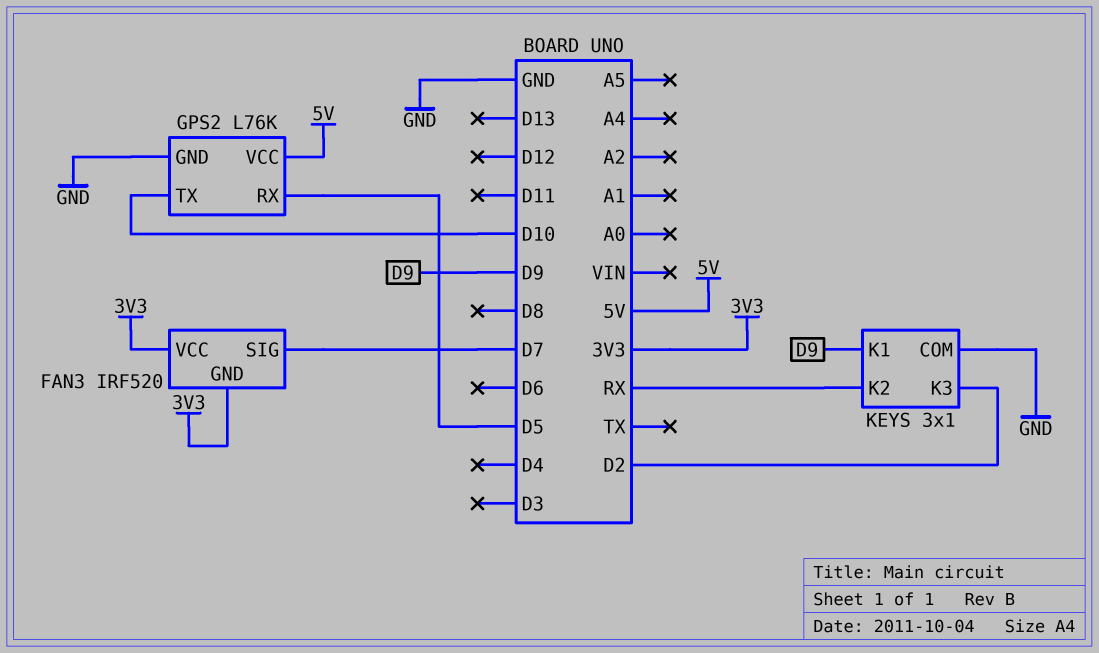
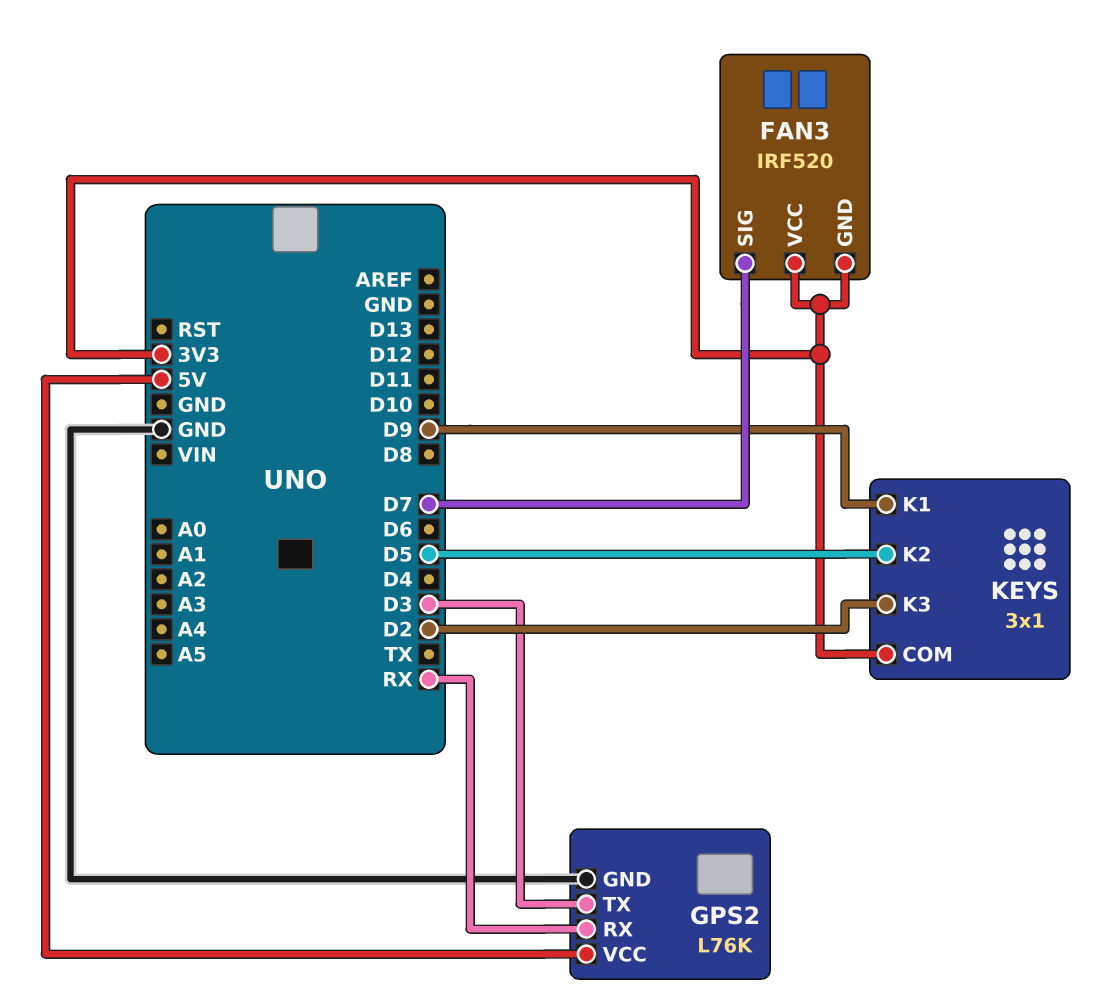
GPS2 pin RX: D5 -> RX
GPS2 pin TX: D10 -> D3
KEYS pin COM: GND -> 3V3
KEYS pin K2: RX -> D5

